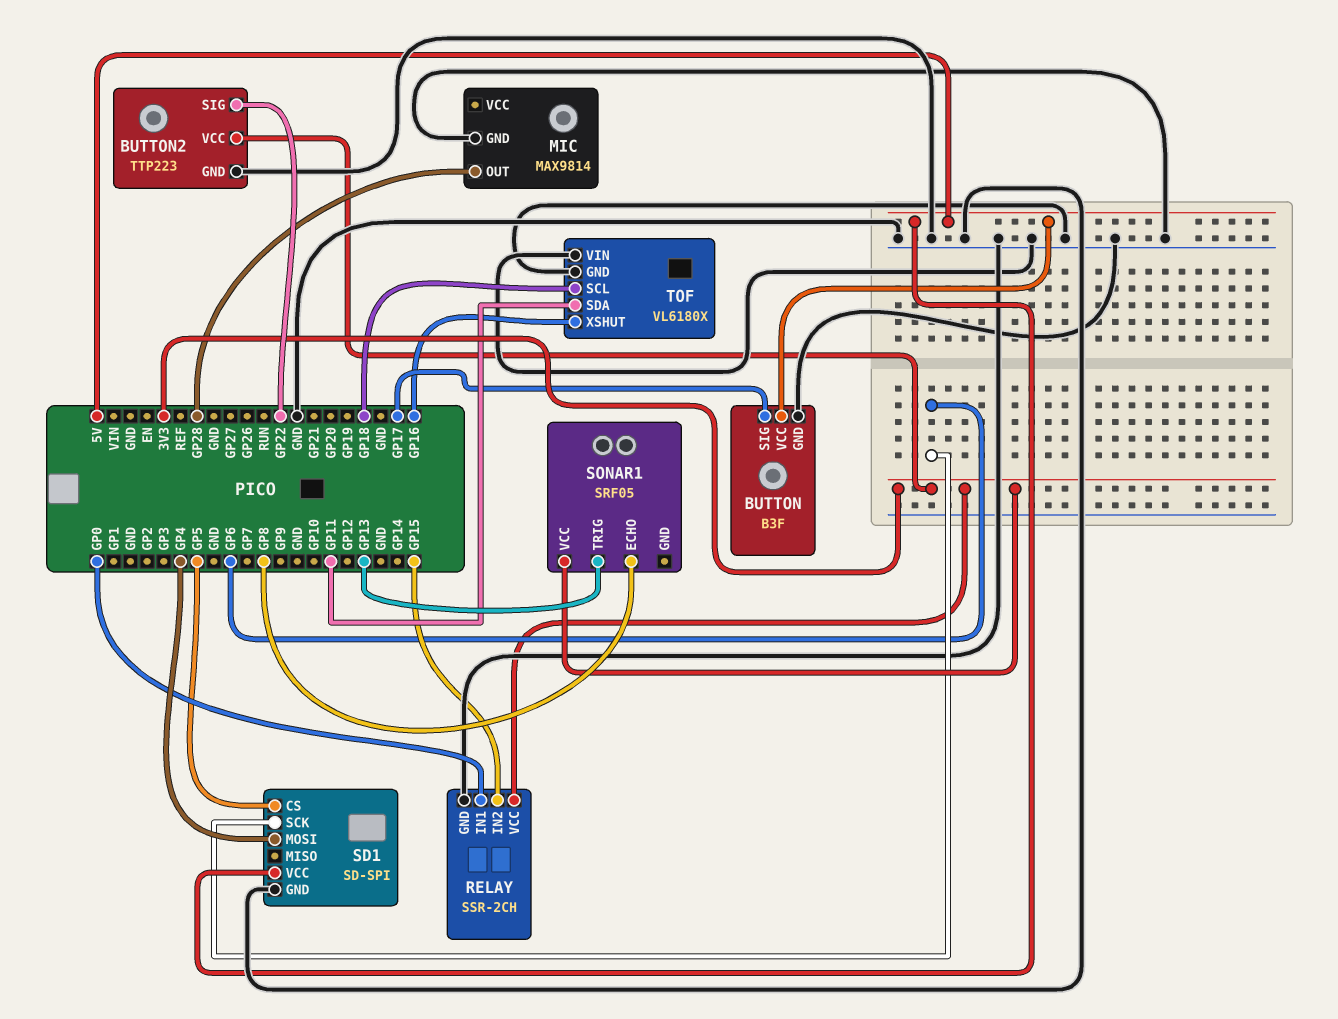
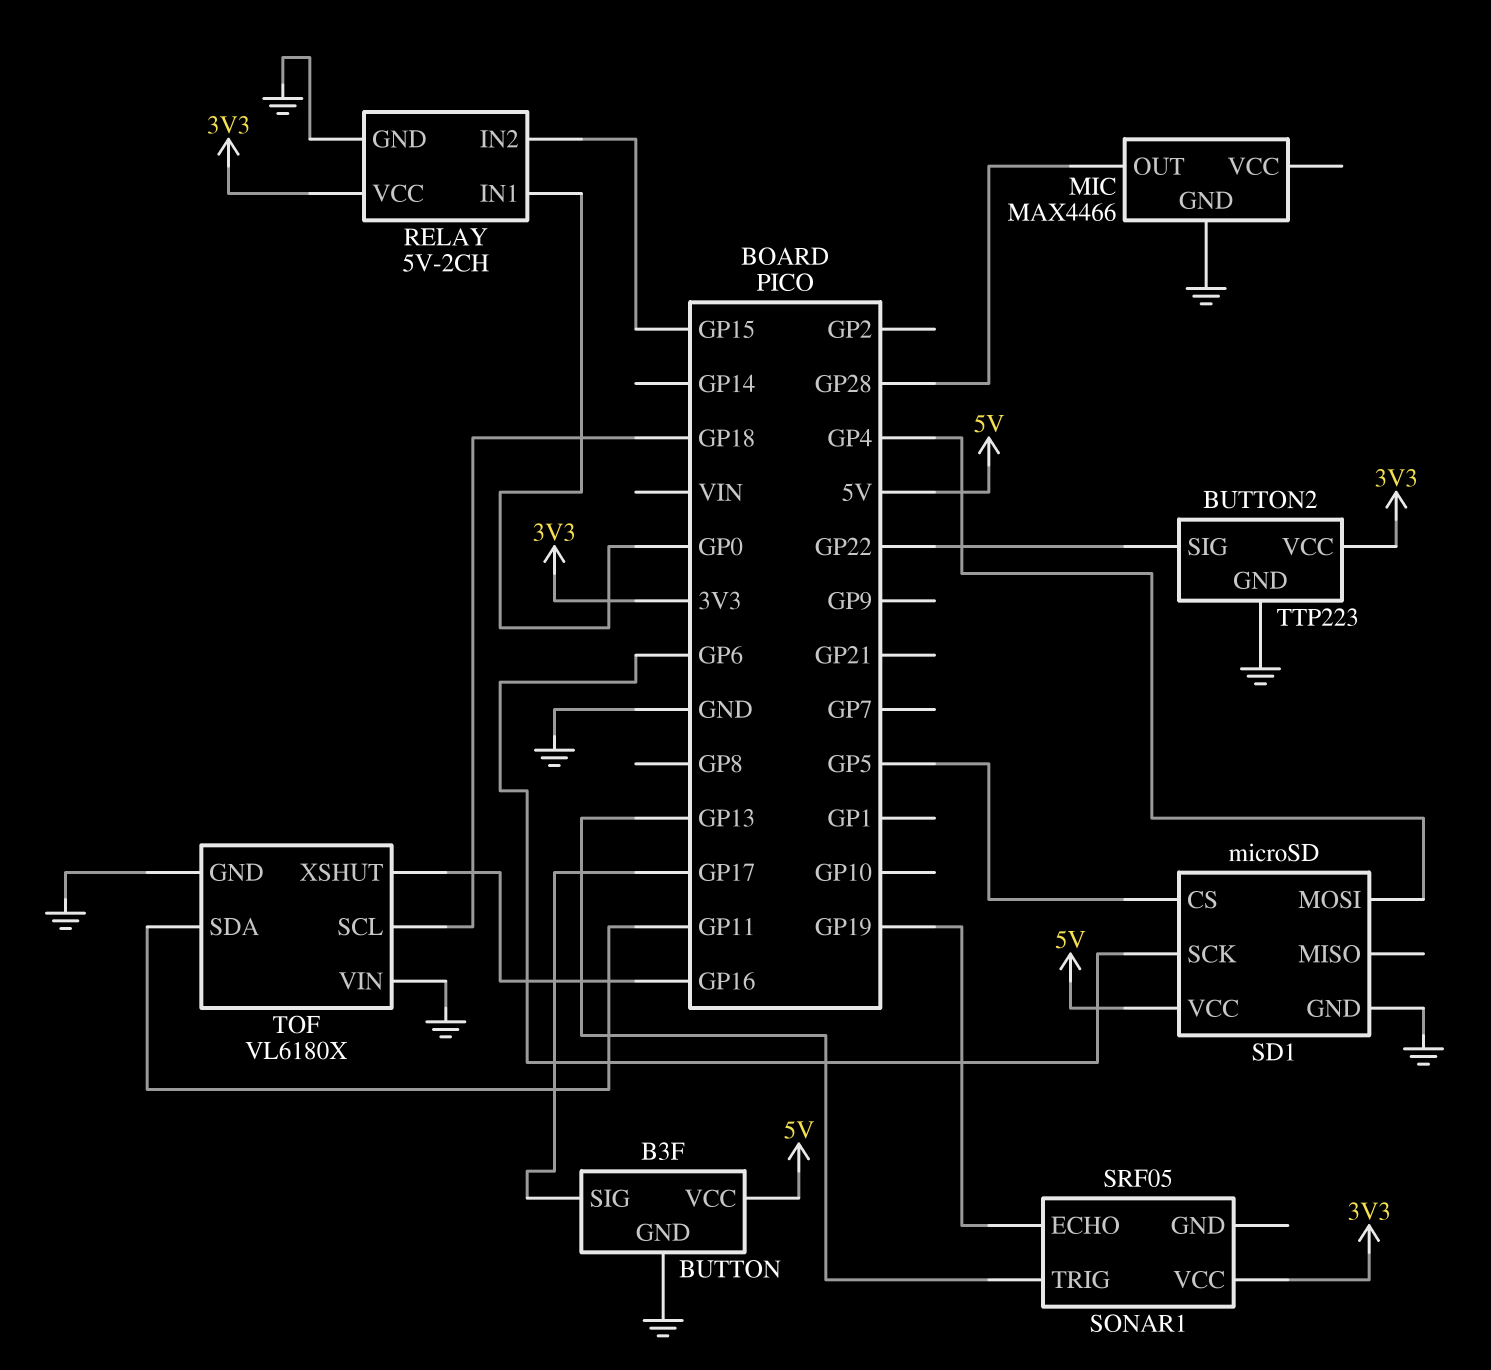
MIC: MAX9814 -> MAX4466
RELAY: SSR-2CH -> 5V-2CH
SD1: SD-SPI -> microSD
SONAR1 pin ECHO: GP8 -> GP19

